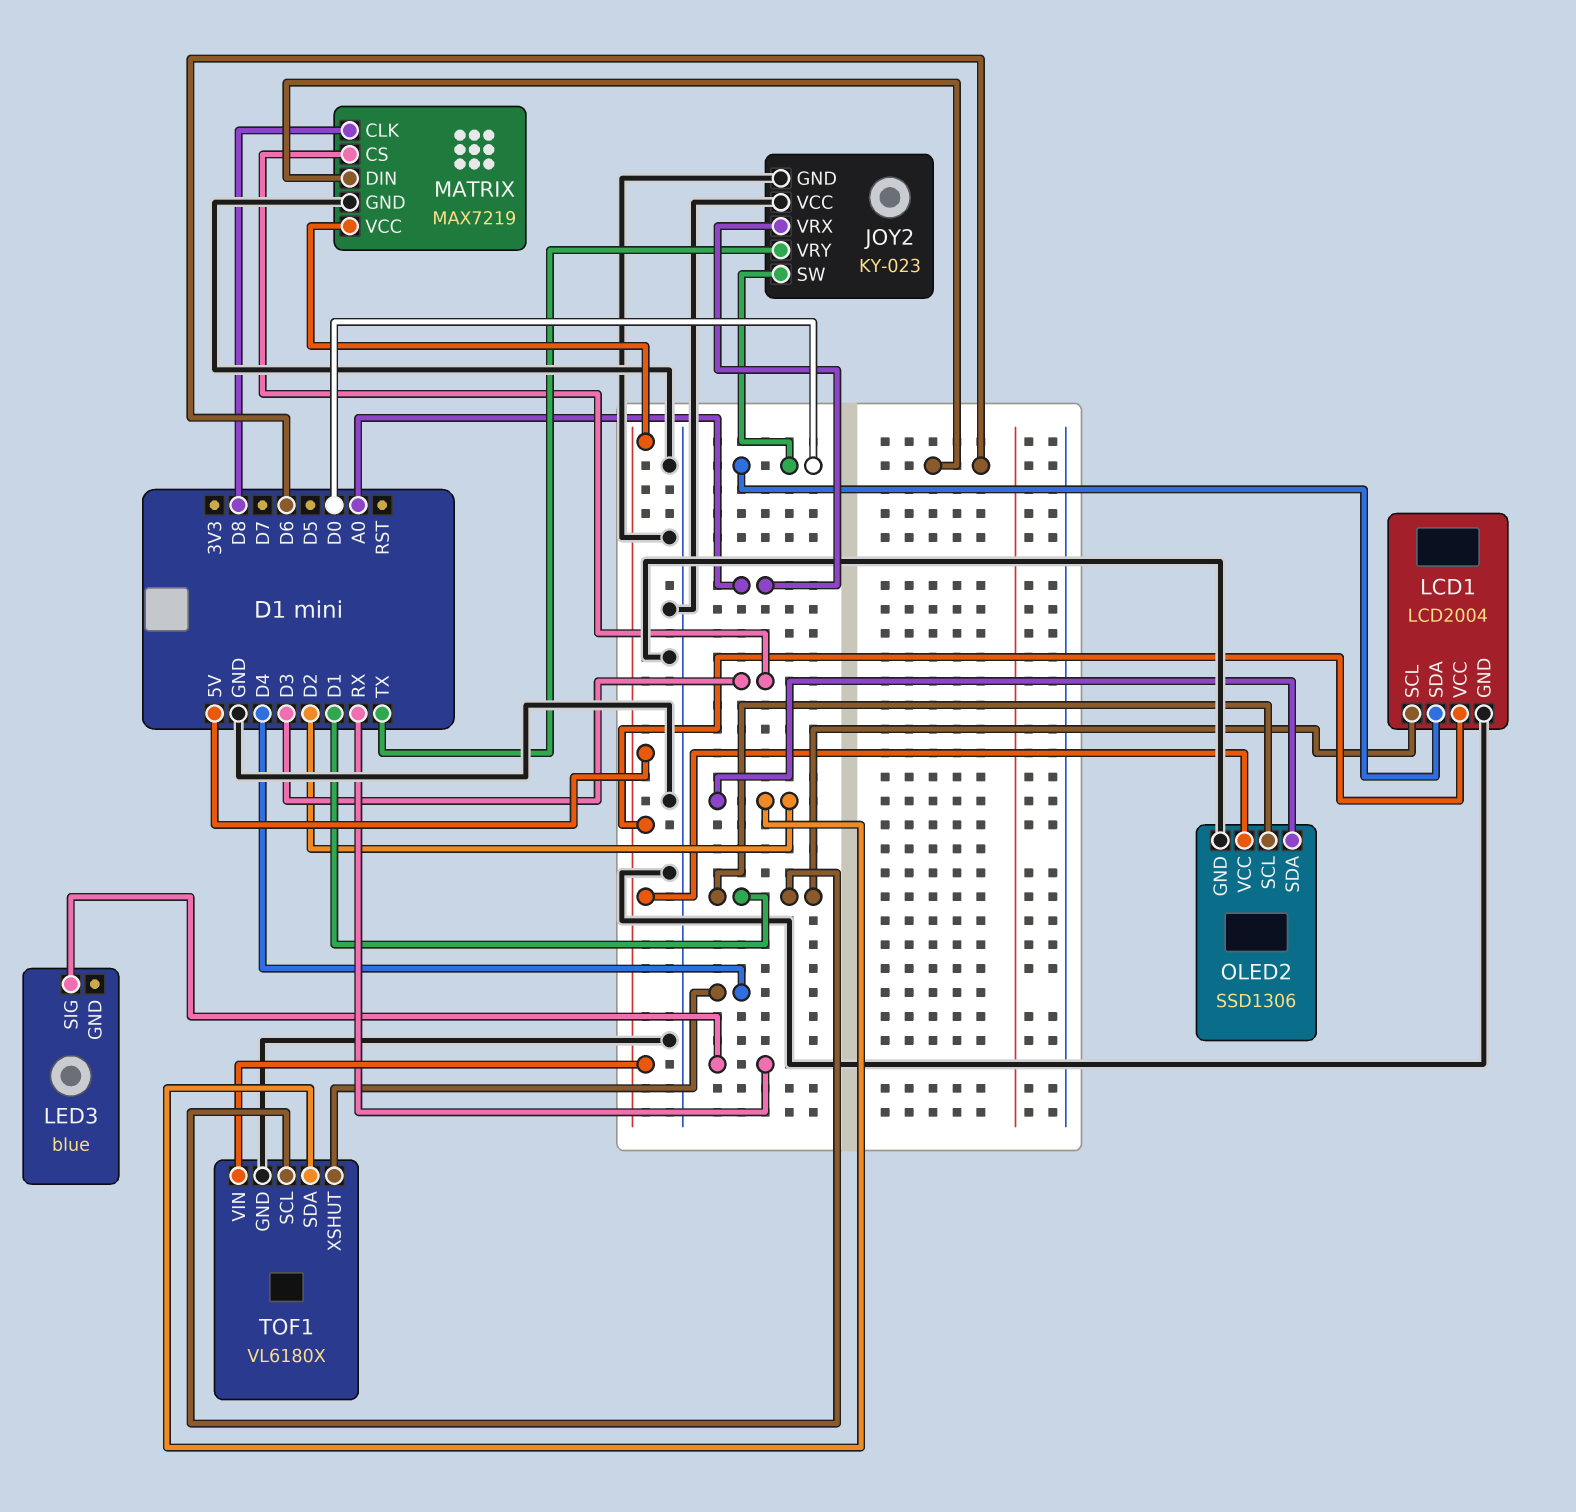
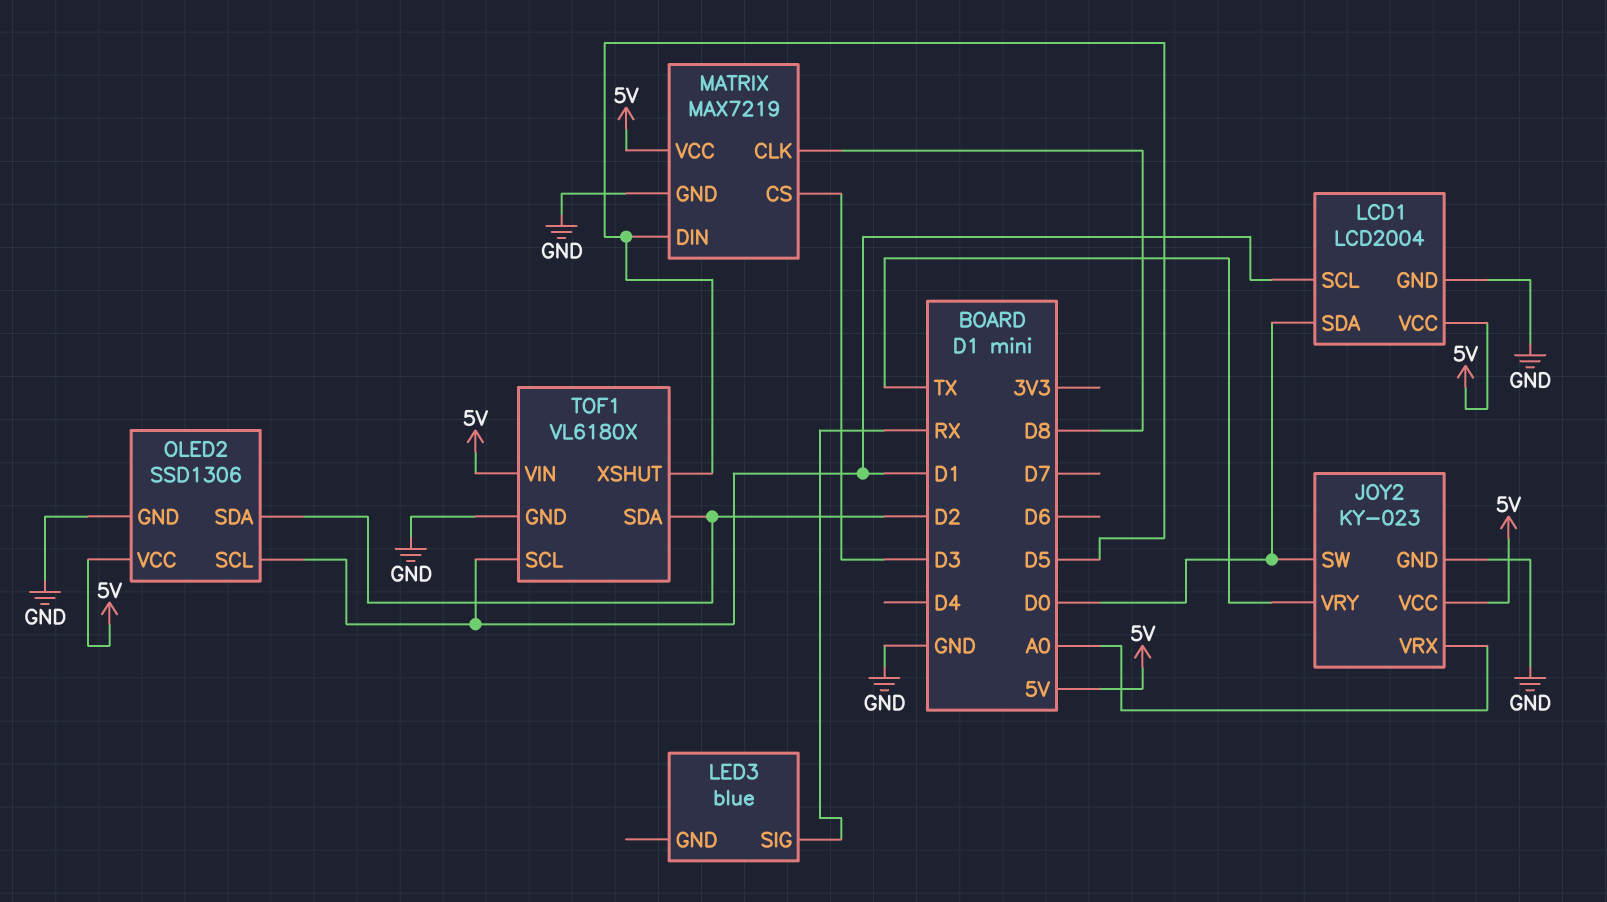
JOY2 pin VCC: GND -> 5V
MATRIX pin DIN: D6 -> D5
TOF1 pin XSHUT: D4 -> D5

